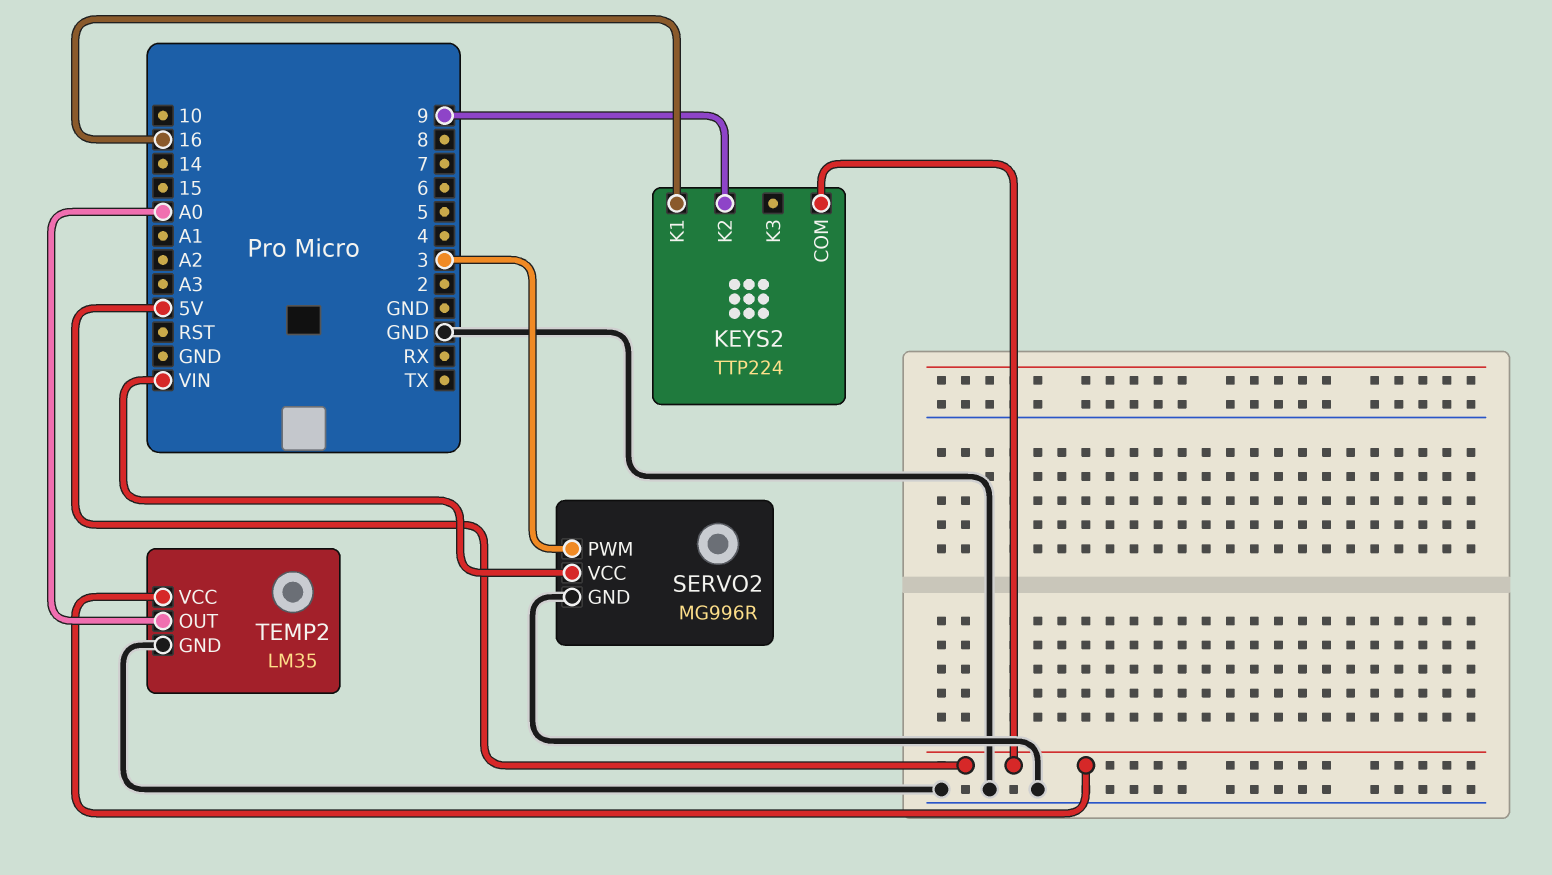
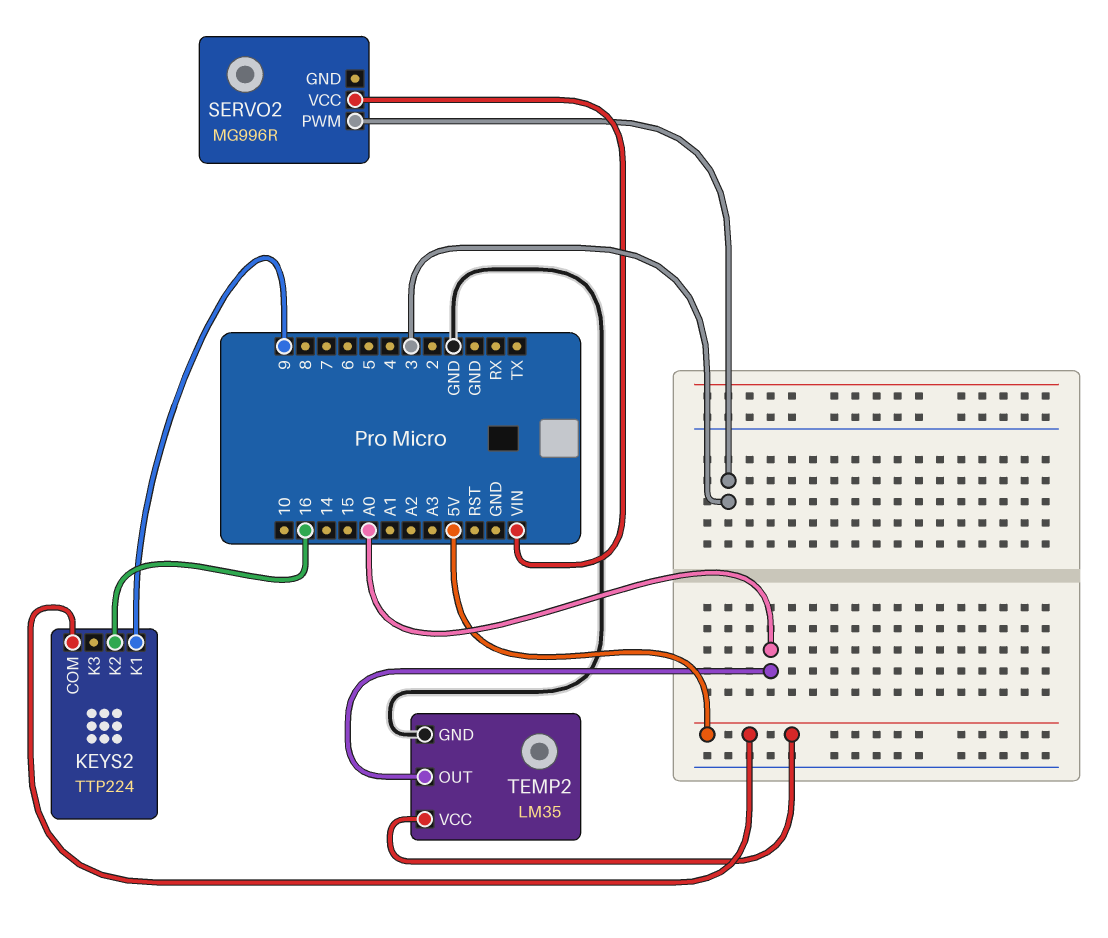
KEYS2 pin K1: 16 -> 9
KEYS2 pin K2: 9 -> 16
SERVO2 pin GND: GND -> none

